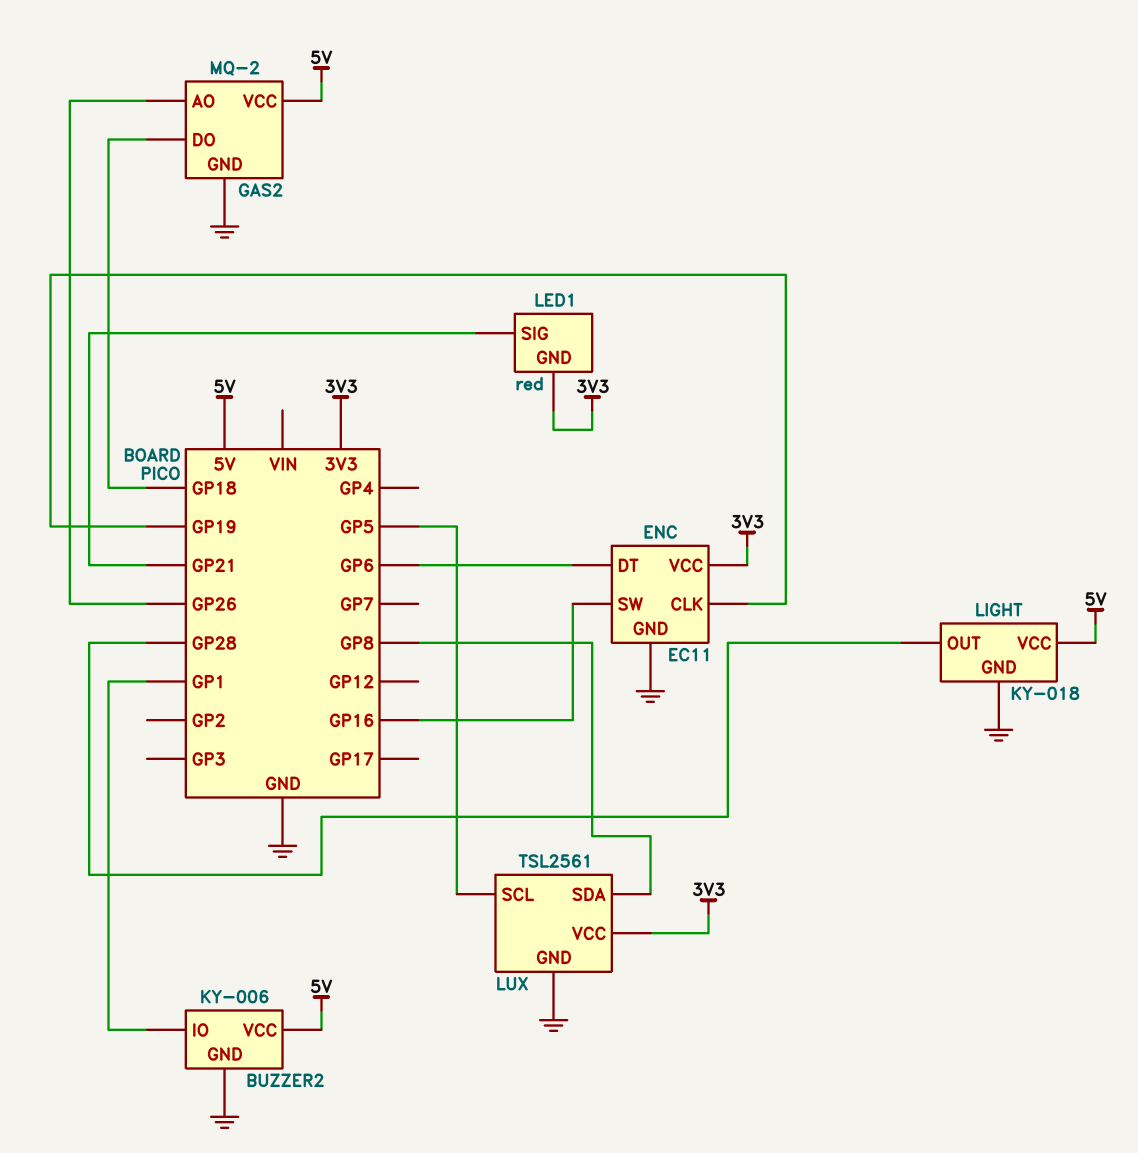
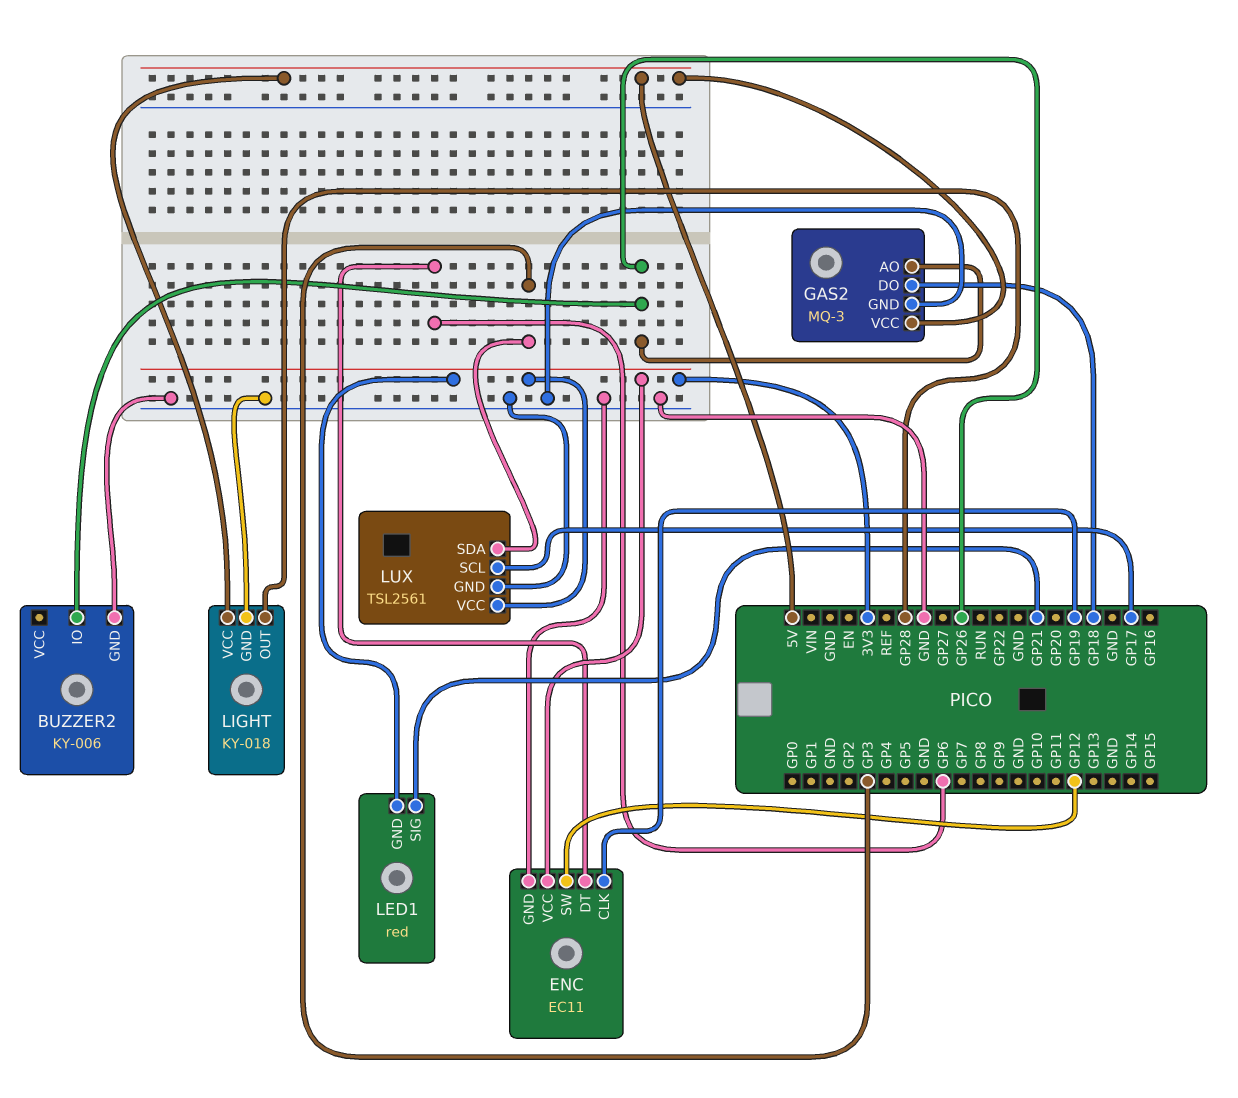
BUZZER2 pin IO: GP1 -> GP26
BUZZER2 pin VCC: 5V -> none
ENC pin SW: GP16 -> GP12
GAS2: MQ-2 -> MQ-3
LUX pin SCL: GP5 -> GP17
LUX pin SDA: GP8 -> GP3

